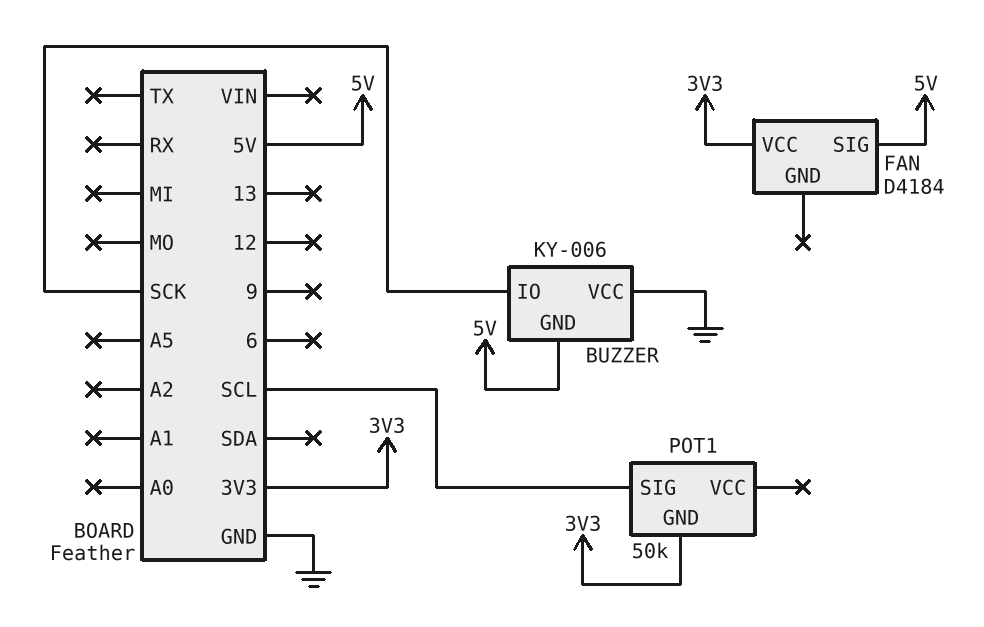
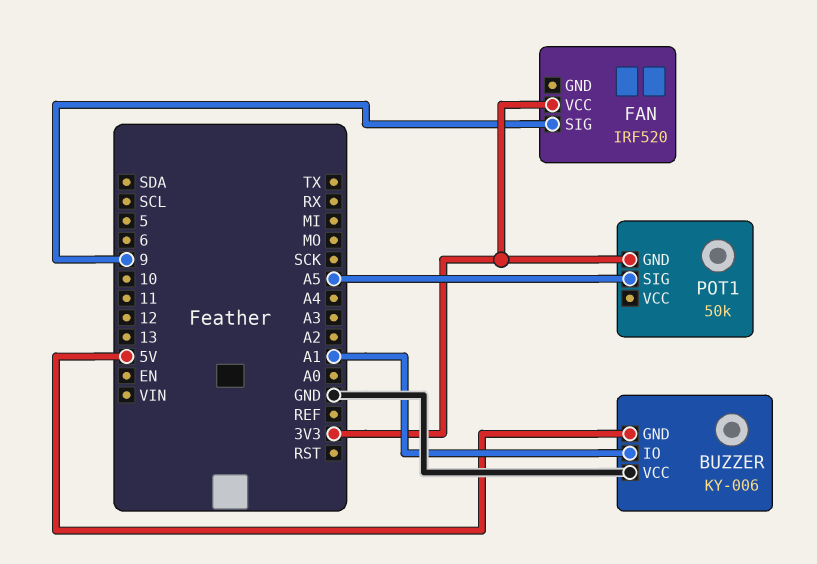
BUZZER pin IO: SCK -> A1
FAN: D4184 -> IRF520
FAN pin SIG: 5V -> 9
POT1 pin SIG: SCL -> A5

